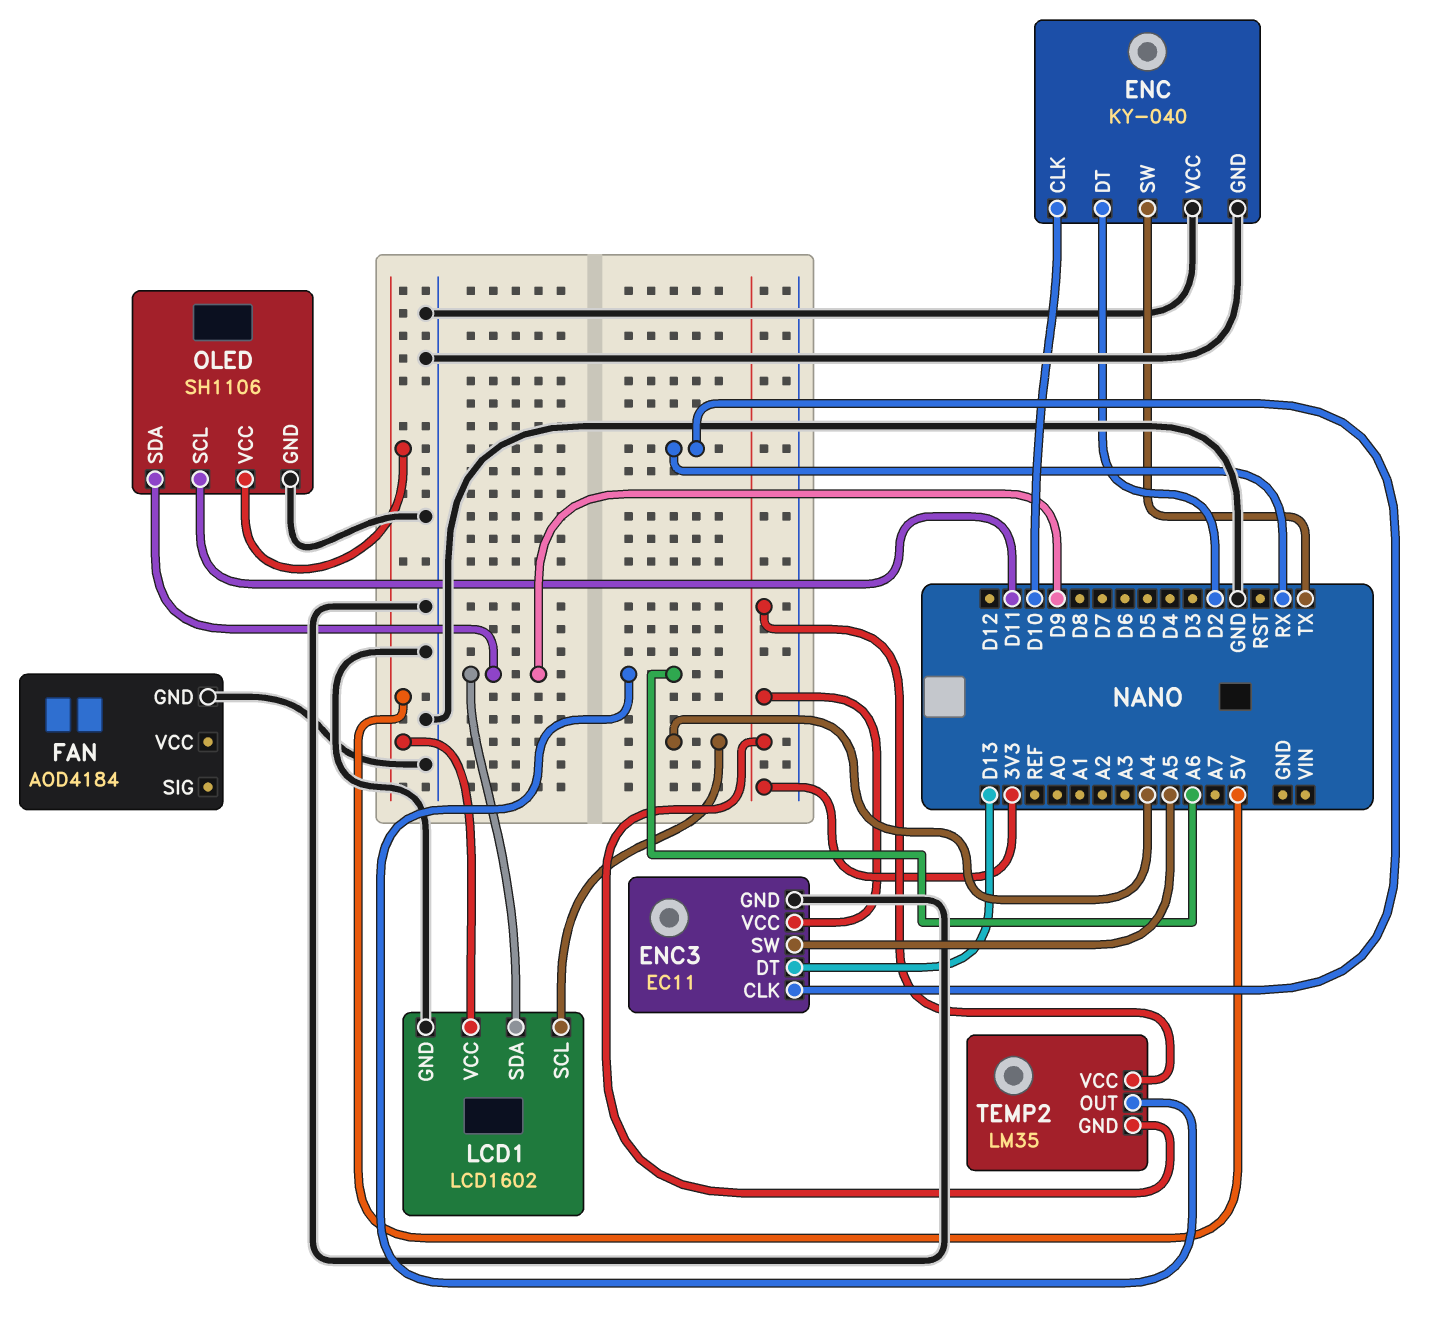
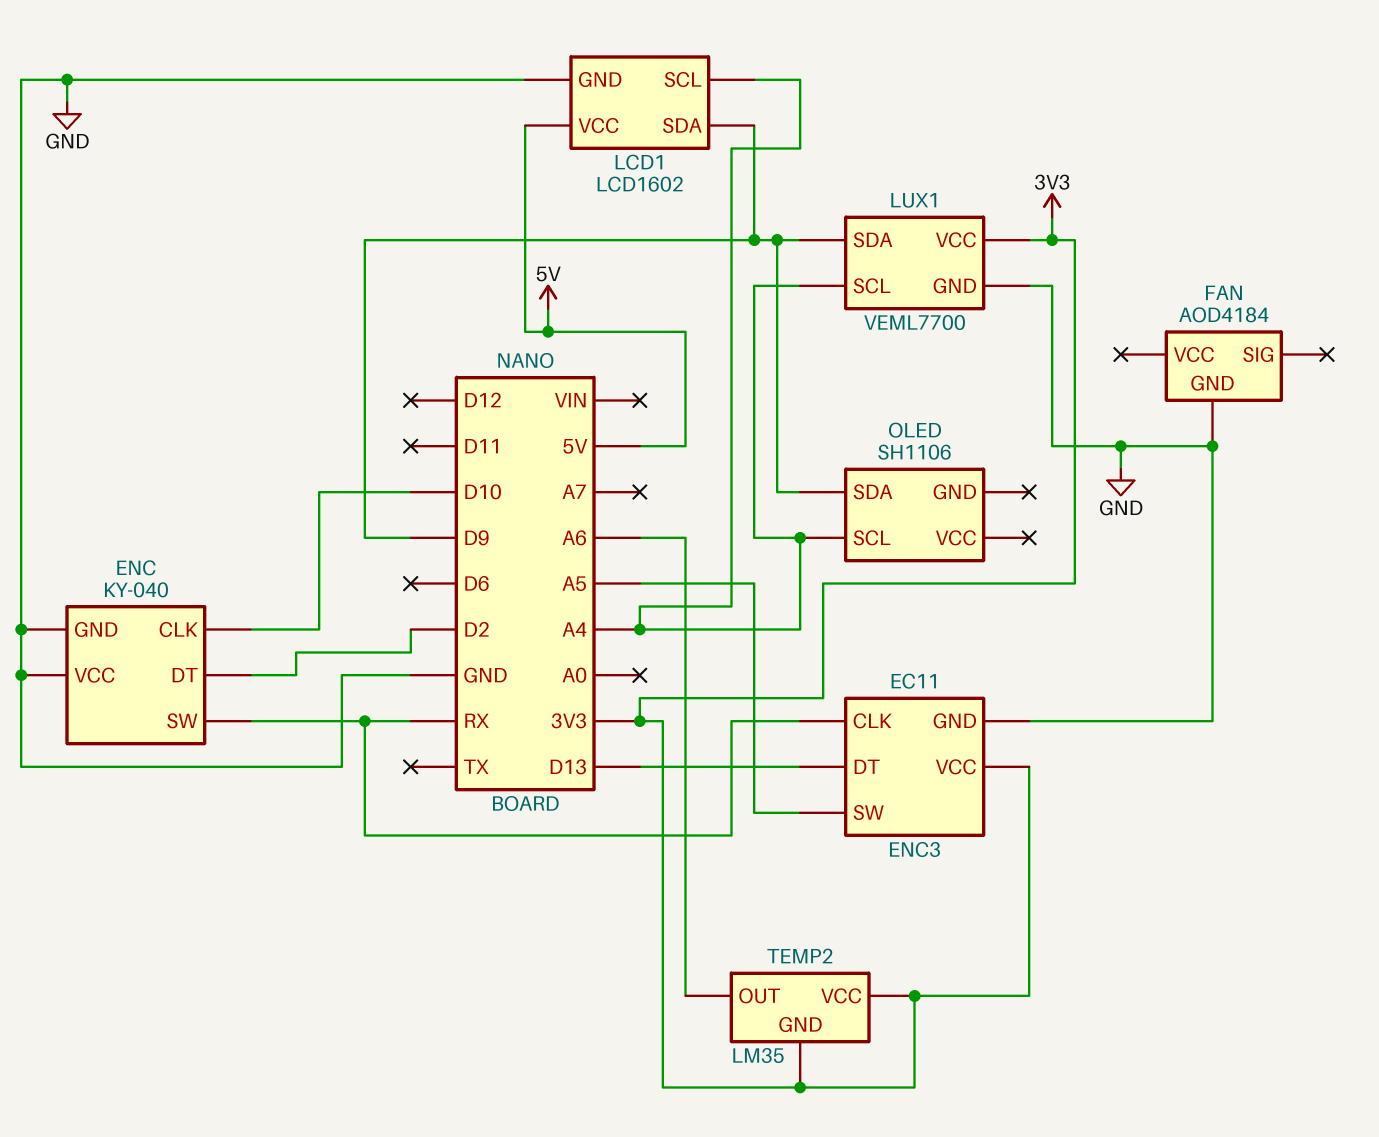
ENC pin SW: TX -> RX
LUX1: none -> VEML7700
LUX1 pin GND: none -> GND
LUX1 pin SCL: none -> A4
LUX1 pin SDA: none -> D9
LUX1 pin VCC: none -> 3V3
OLED pin GND: GND -> none
OLED pin SCL: D11 -> A4
OLED pin VCC: 5V -> none

